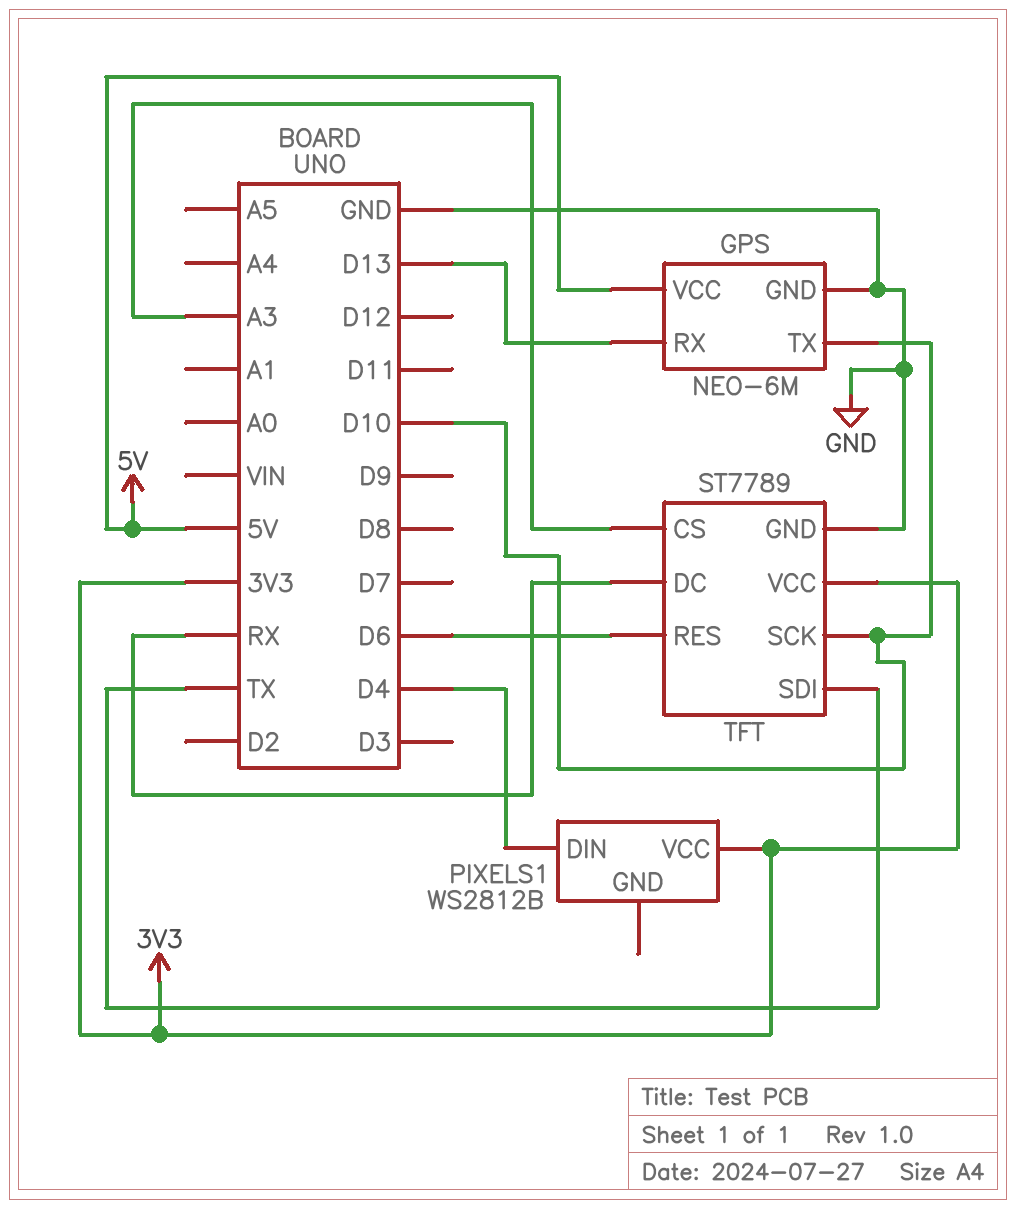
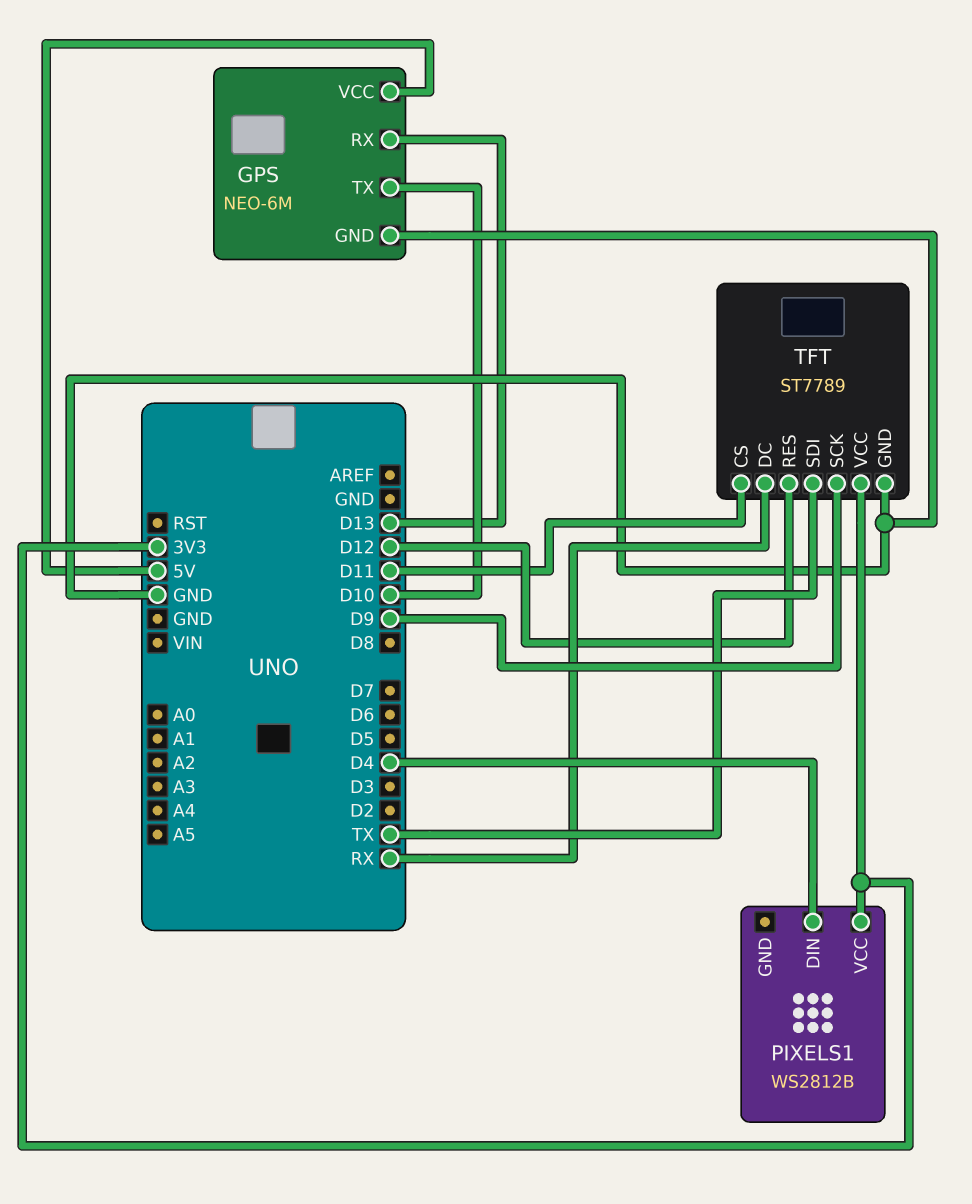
TFT pin CS: A3 -> D11
TFT pin RES: D6 -> D12
TFT pin SCK: D10 -> D9

